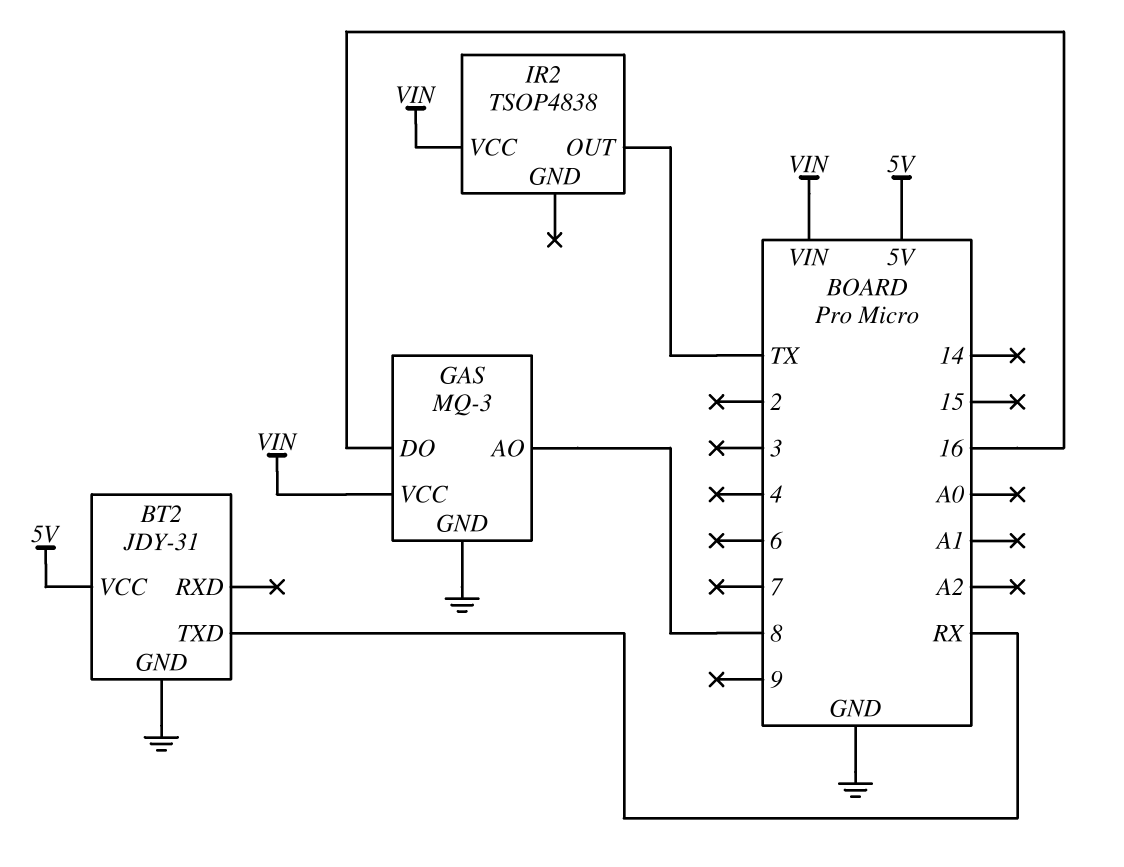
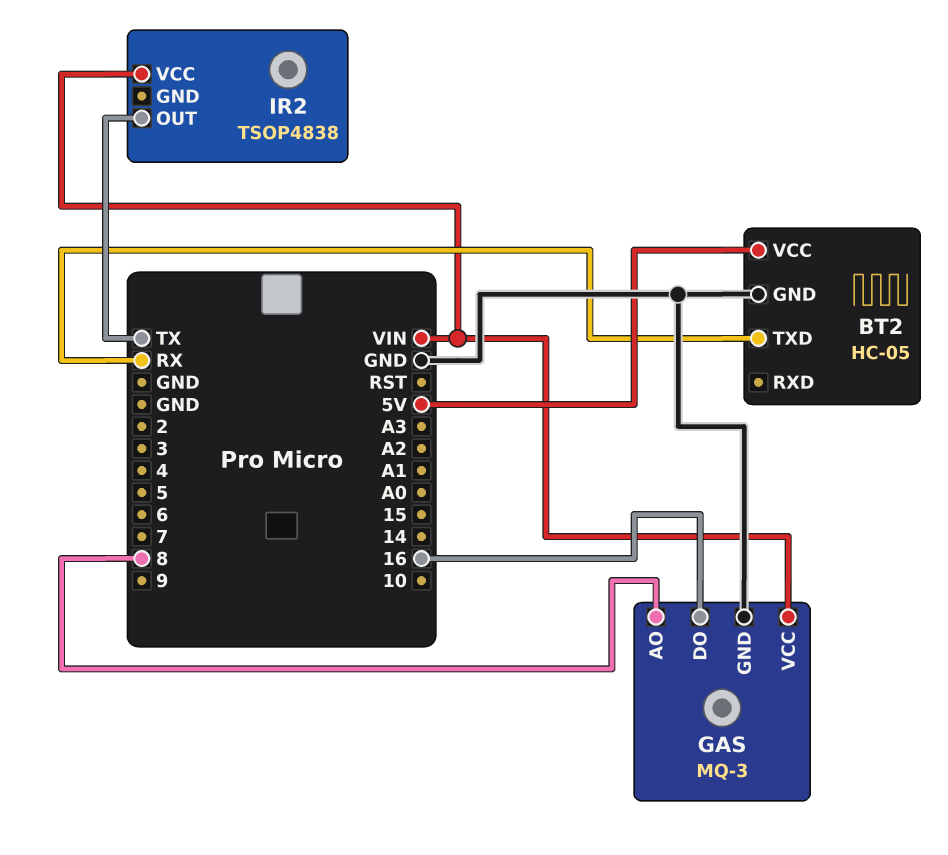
BT2: JDY-31 -> HC-05

